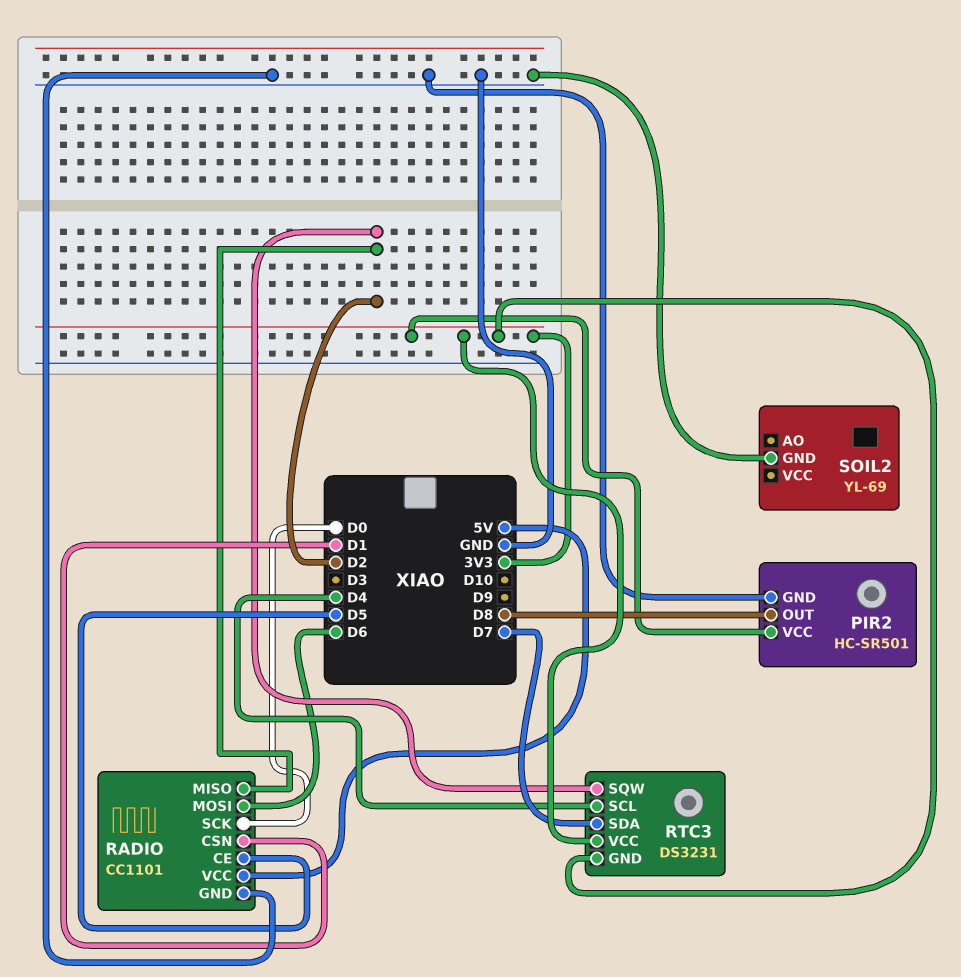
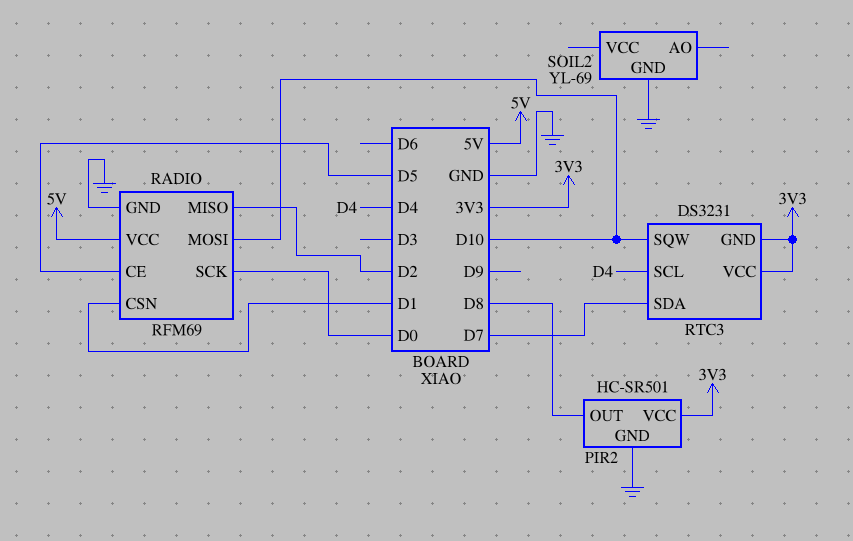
RADIO: CC1101 -> RFM69
RADIO pin MOSI: D6 -> D10
RTC3 pin SQW: D2 -> D10

